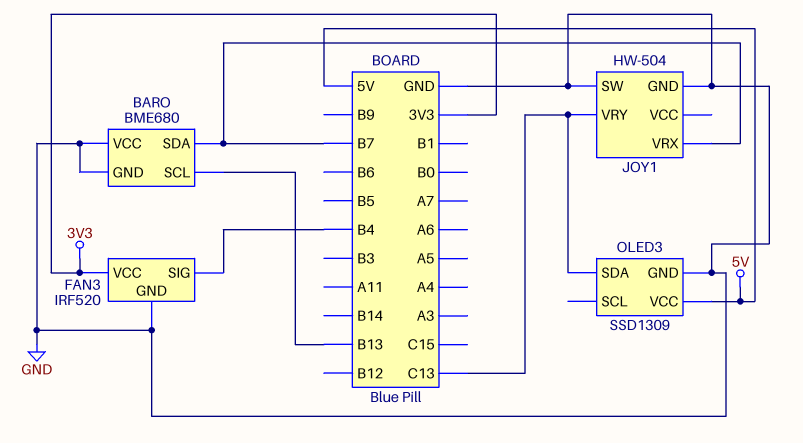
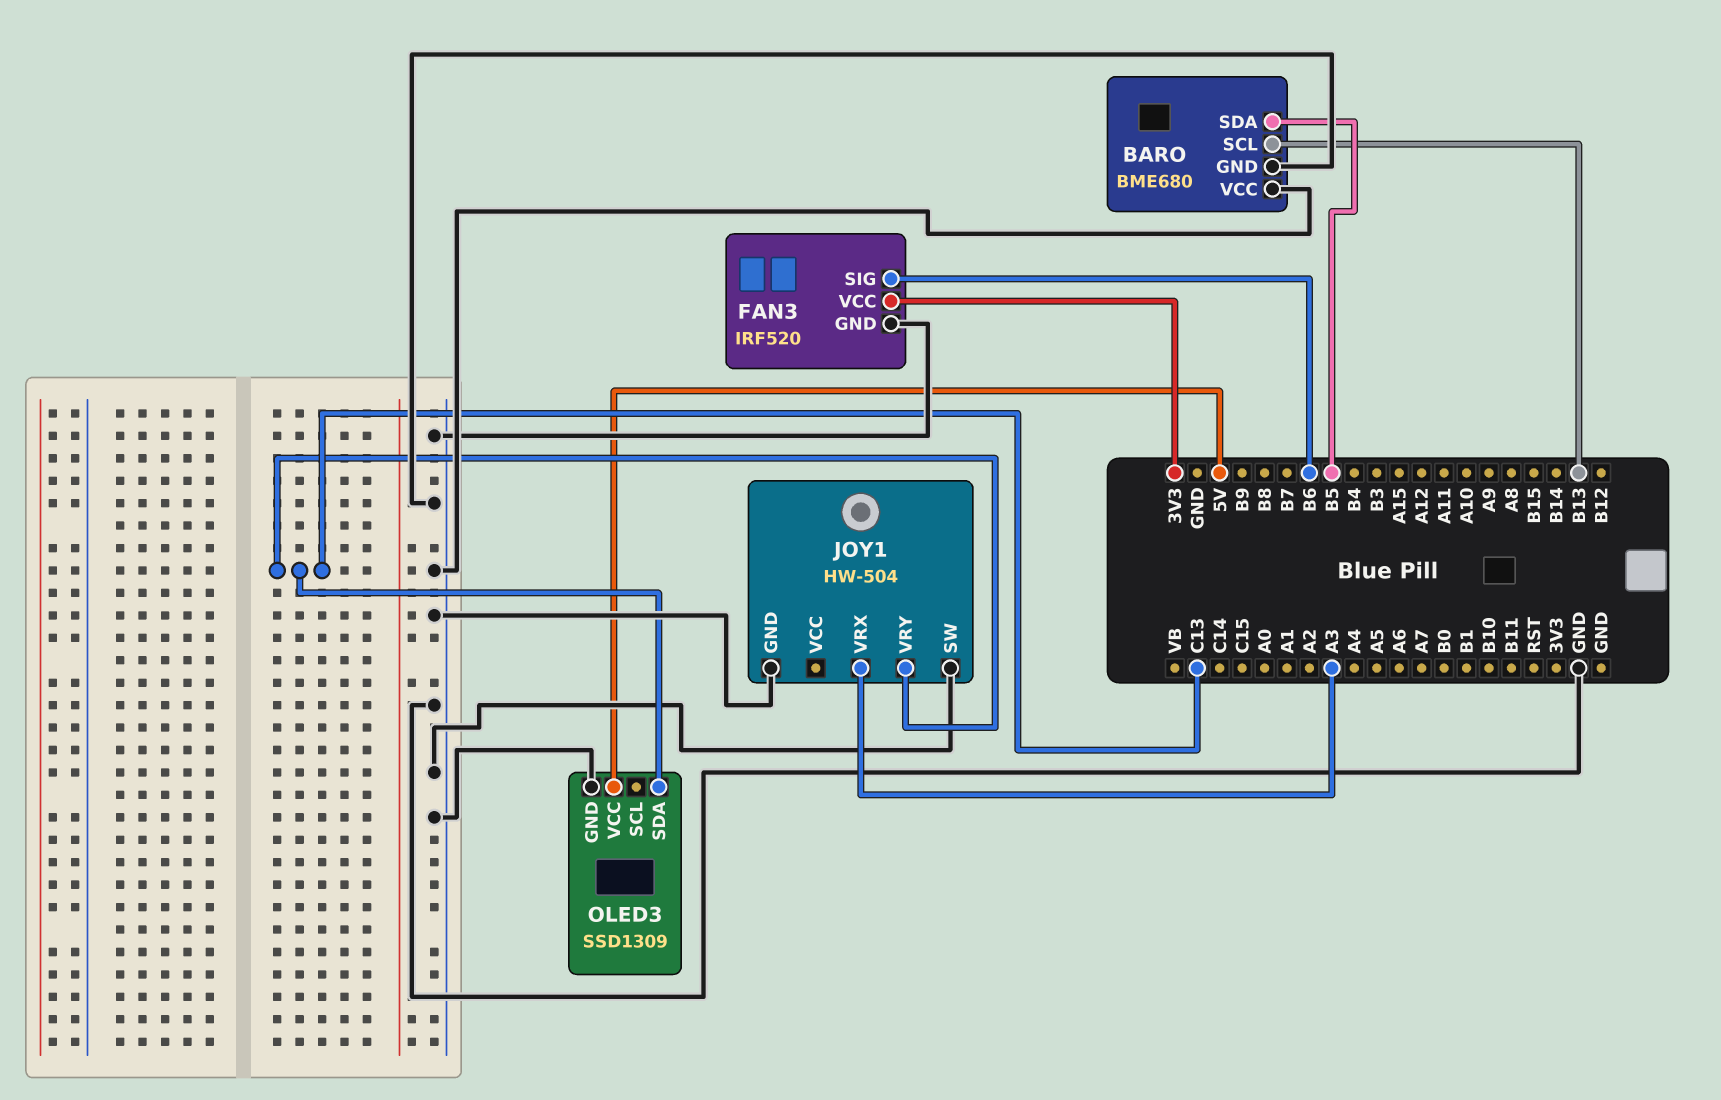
BARO pin SDA: B7 -> B5
FAN3 pin SIG: B4 -> B6
JOY1 pin VRX: B7 -> A3

